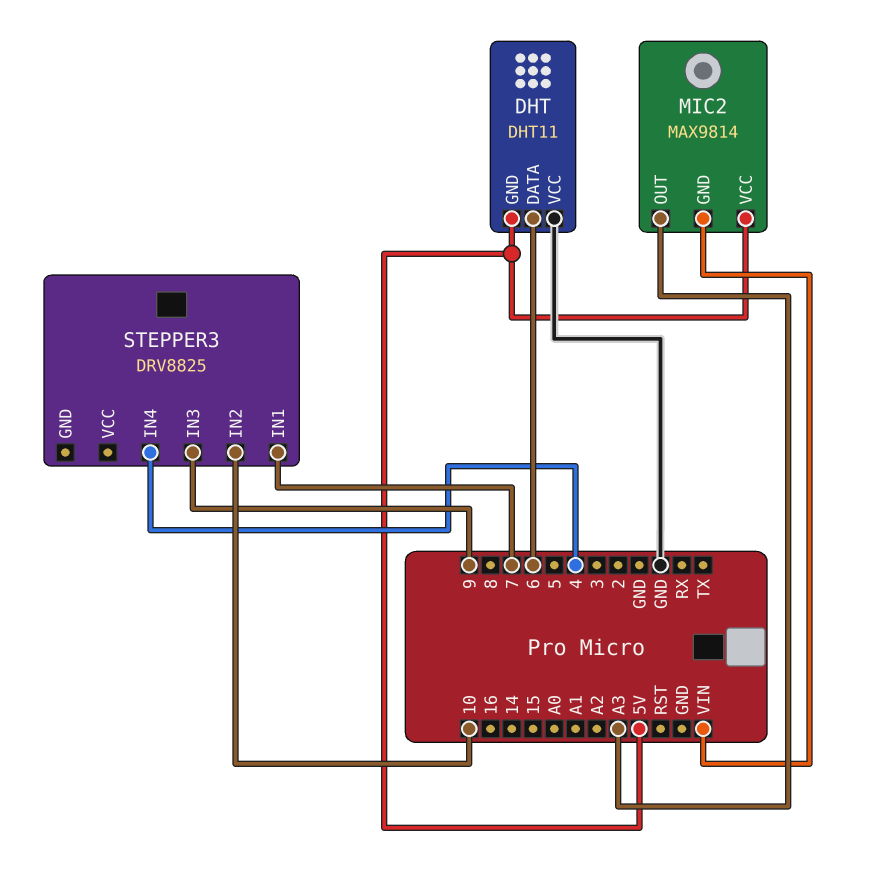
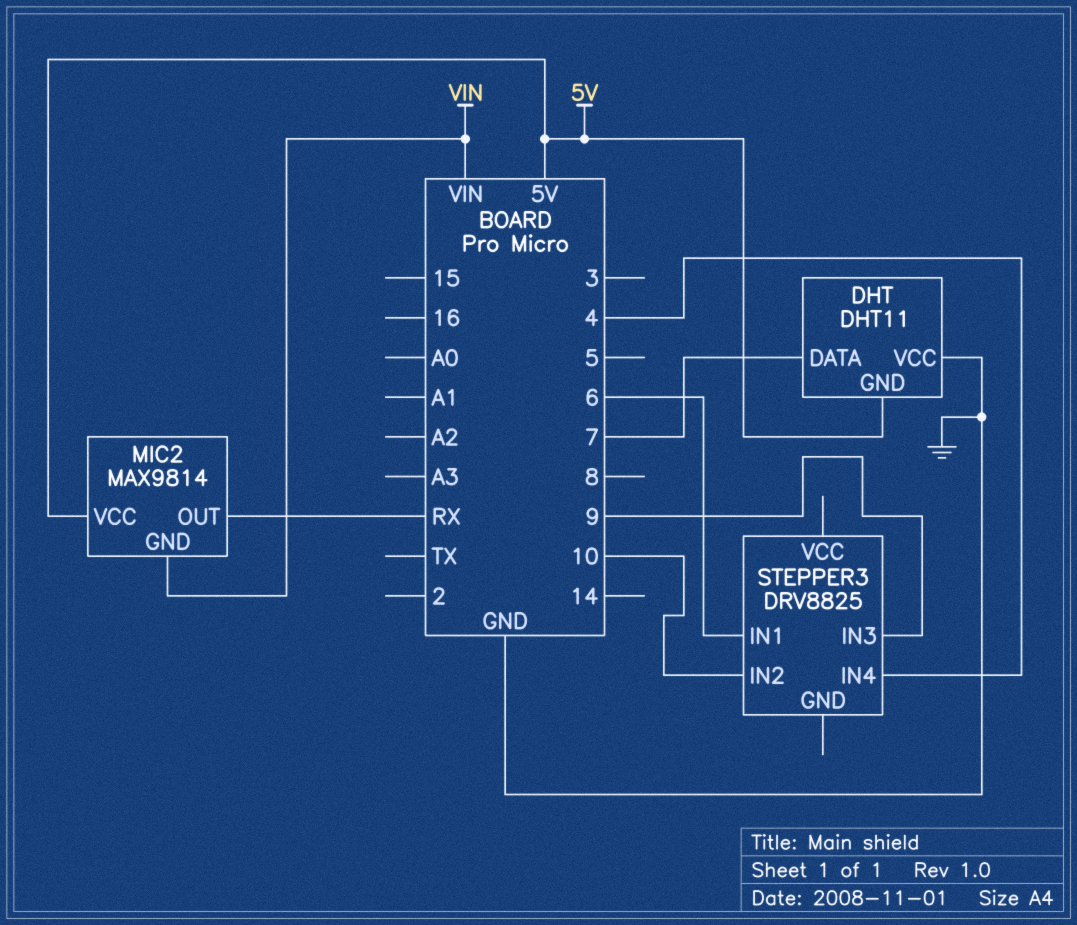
DHT pin DATA: 6 -> 7
MIC2 pin OUT: A3 -> RX
STEPPER3 pin IN1: 7 -> 6

